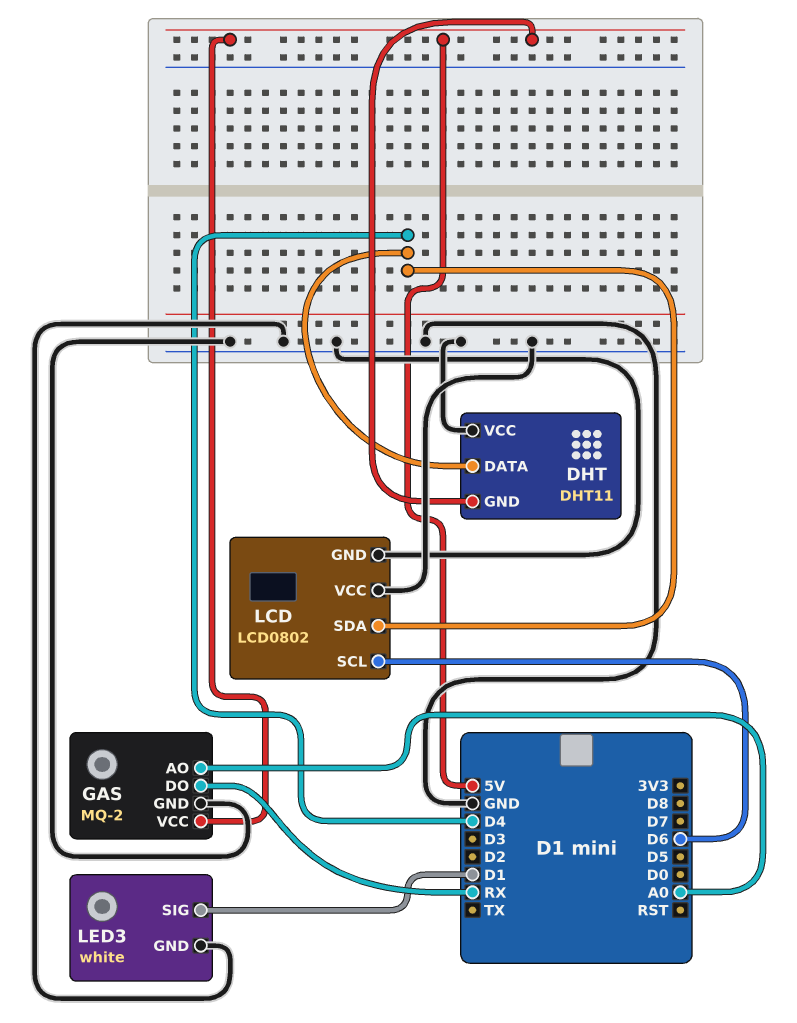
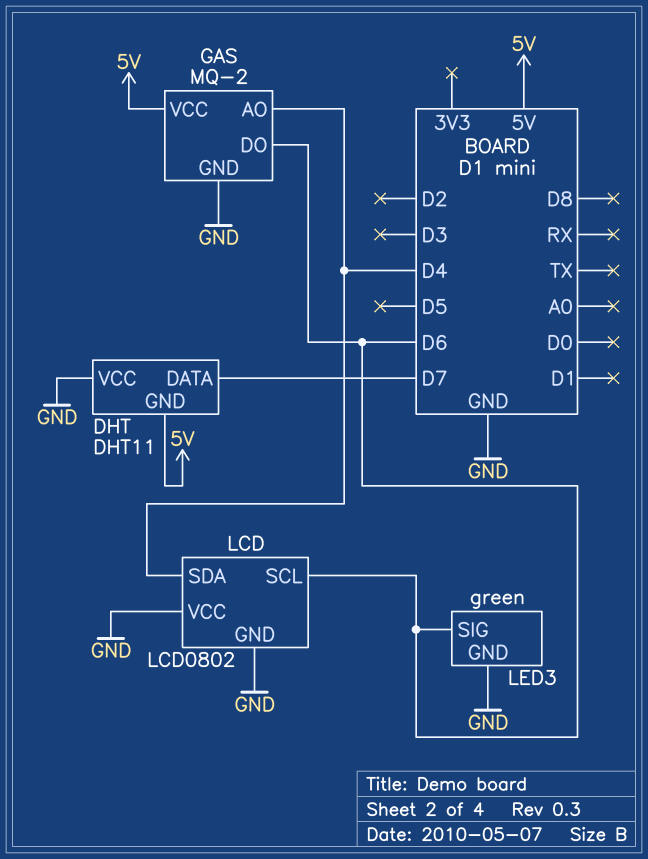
DHT pin DATA: D4 -> D7
GAS pin AO: A0 -> D4
GAS pin DO: RX -> D6
LED3: white -> green
LED3 pin SIG: D1 -> D6

